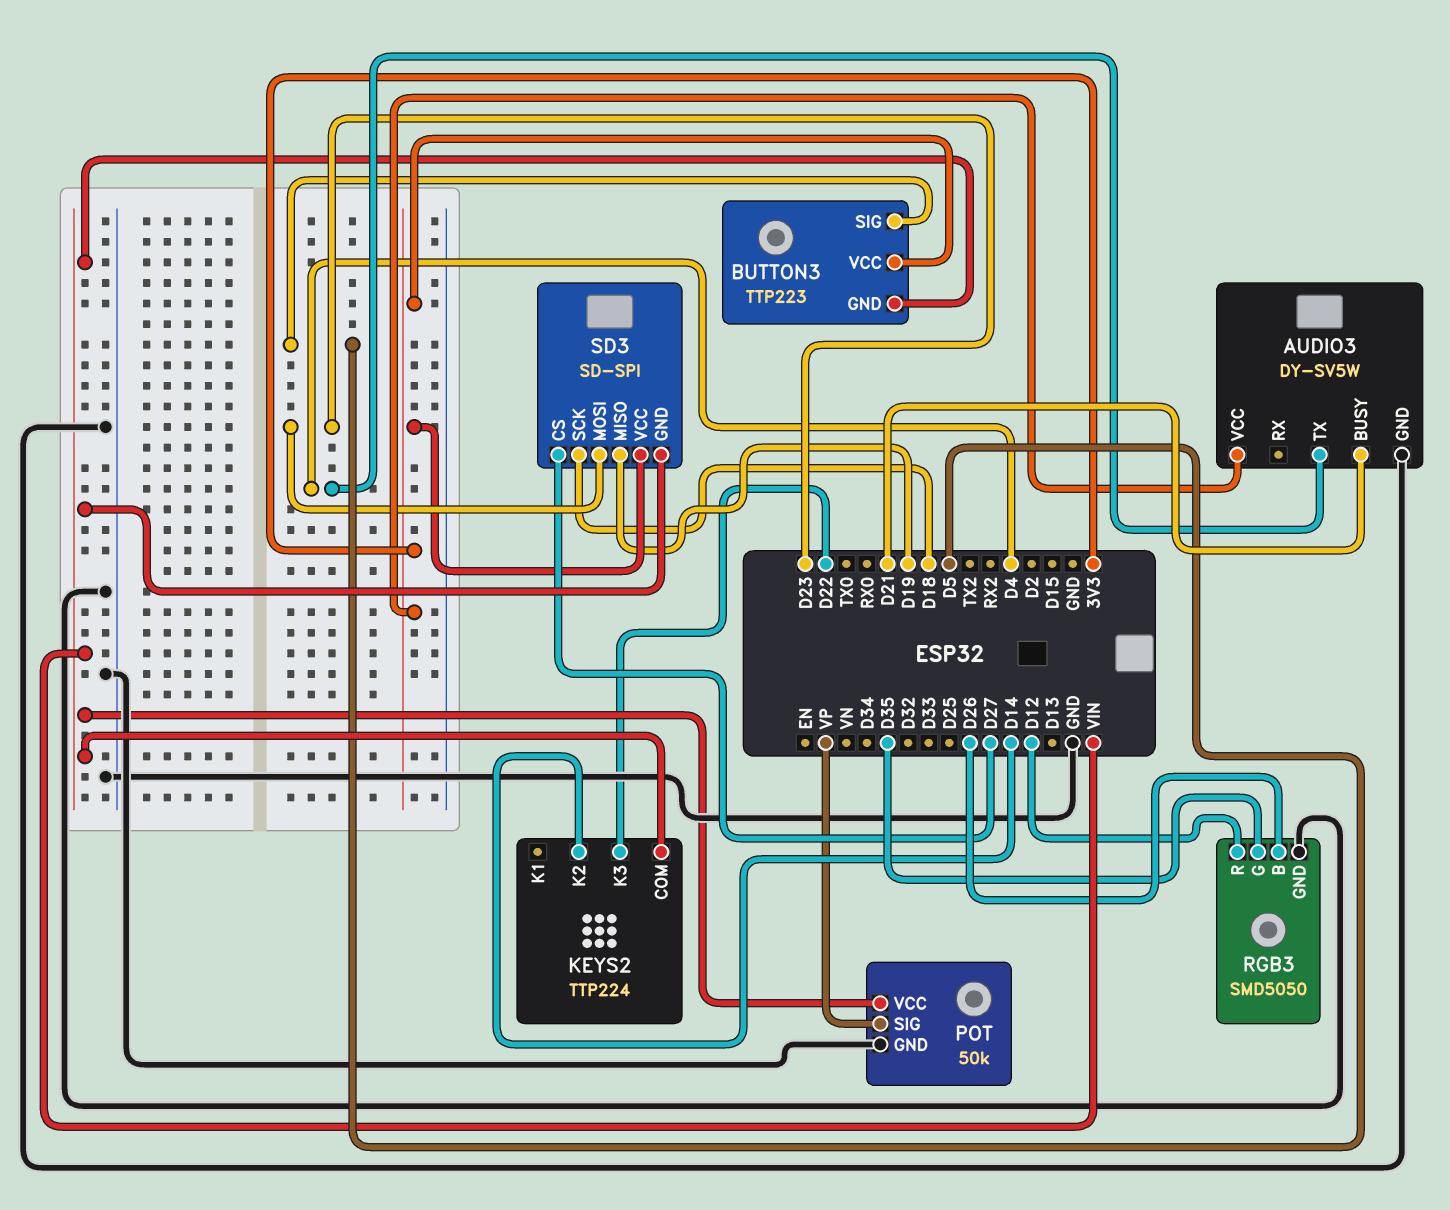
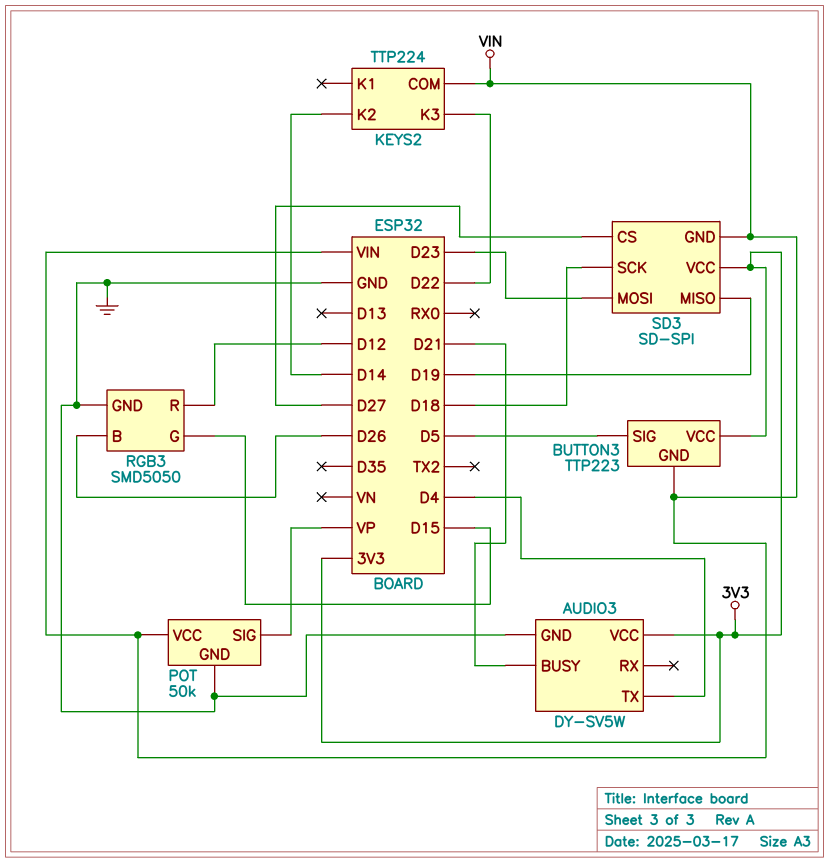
RGB3 pin G: D35 -> D15

